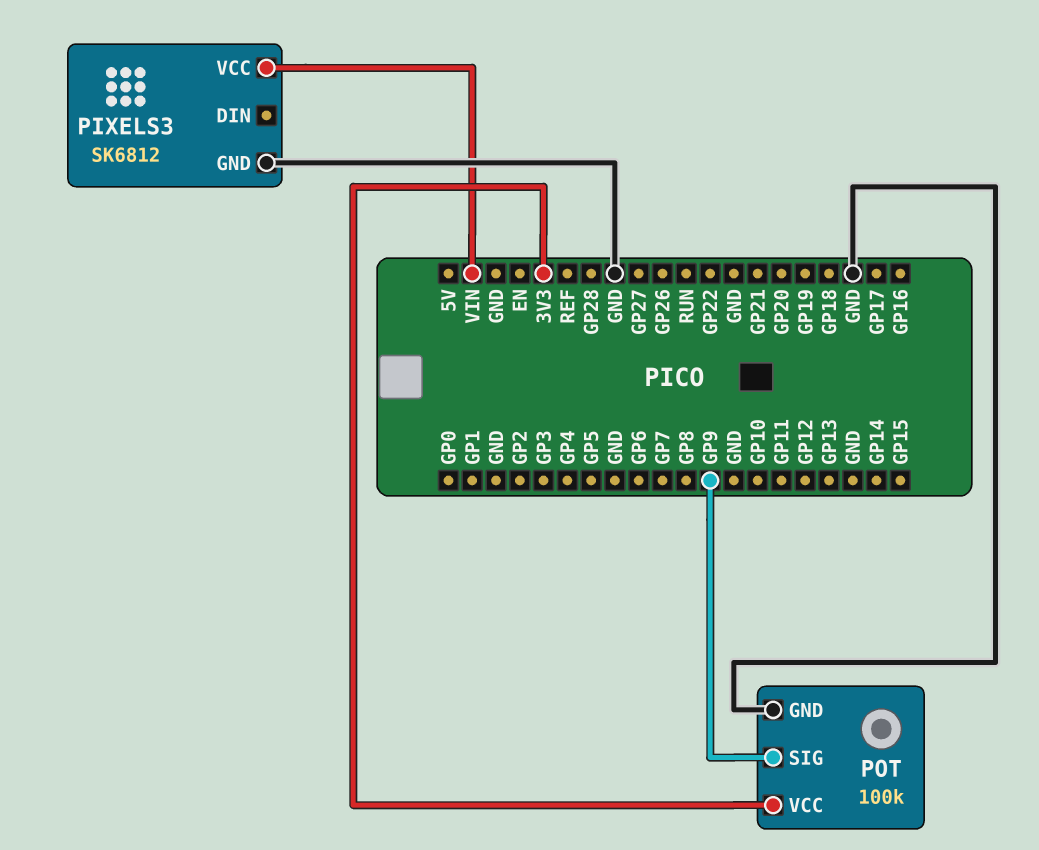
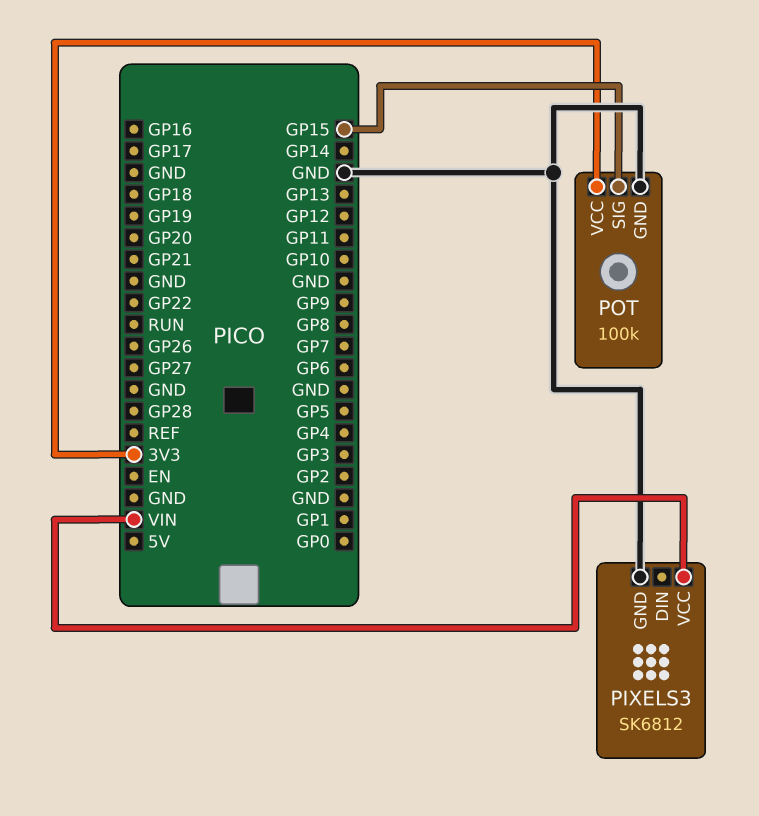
POT pin SIG: GP9 -> GP15

